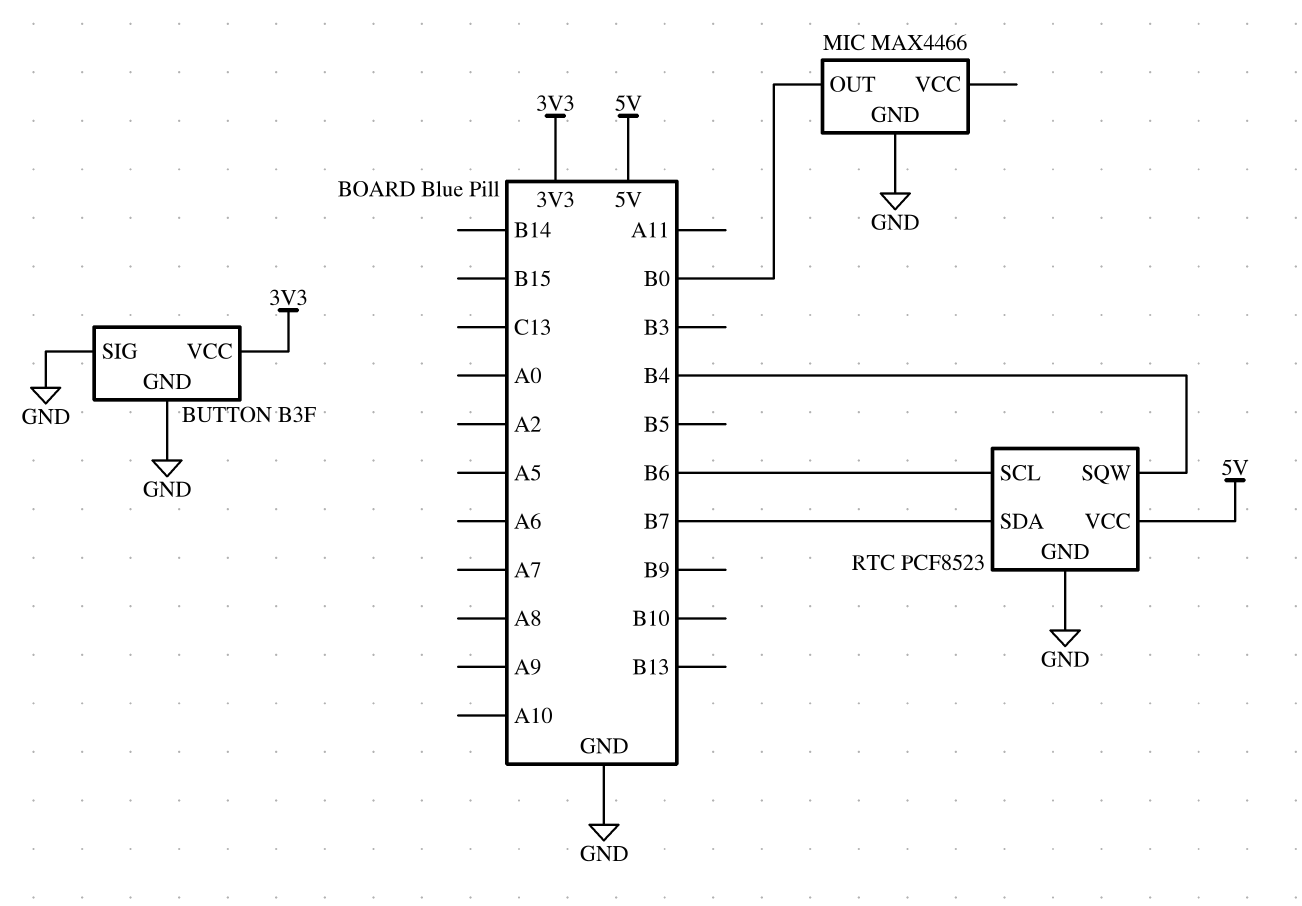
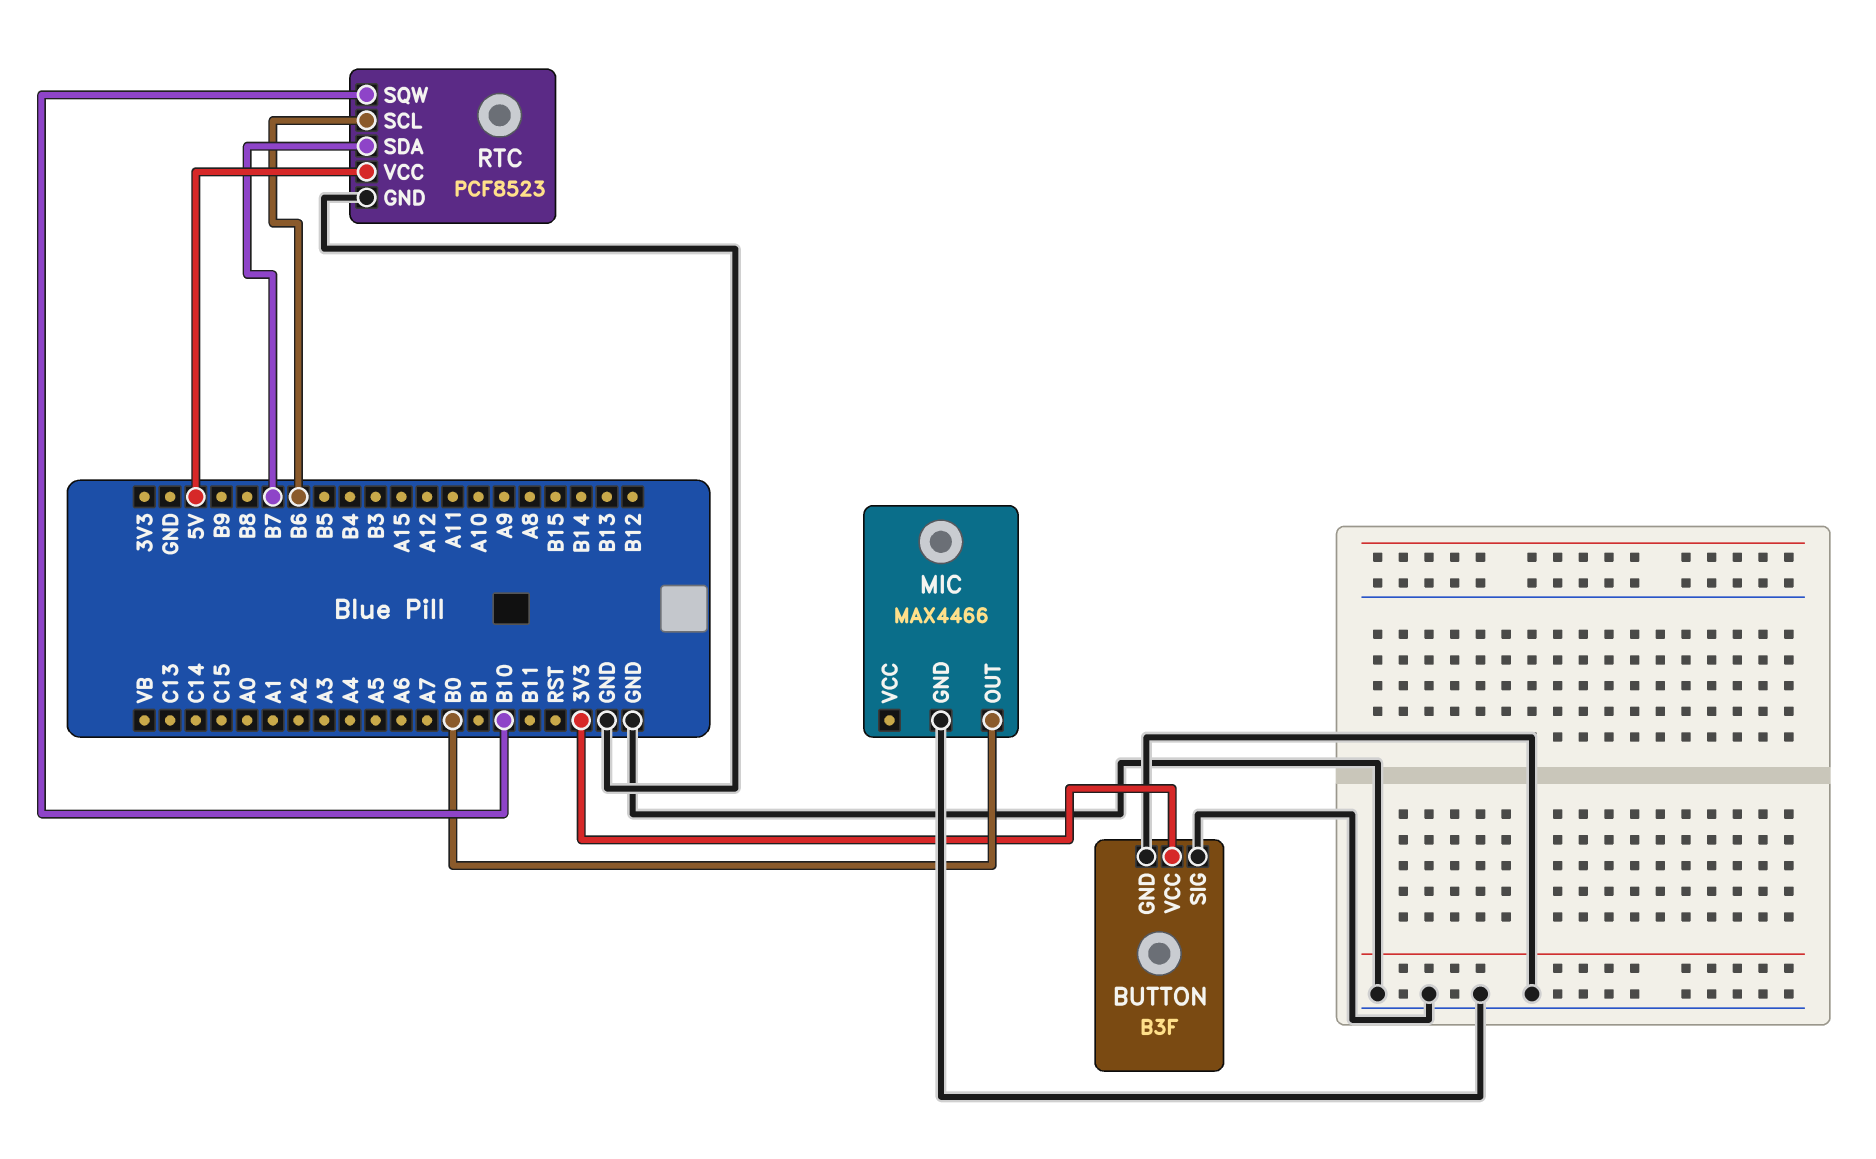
RTC pin SQW: B4 -> B10

